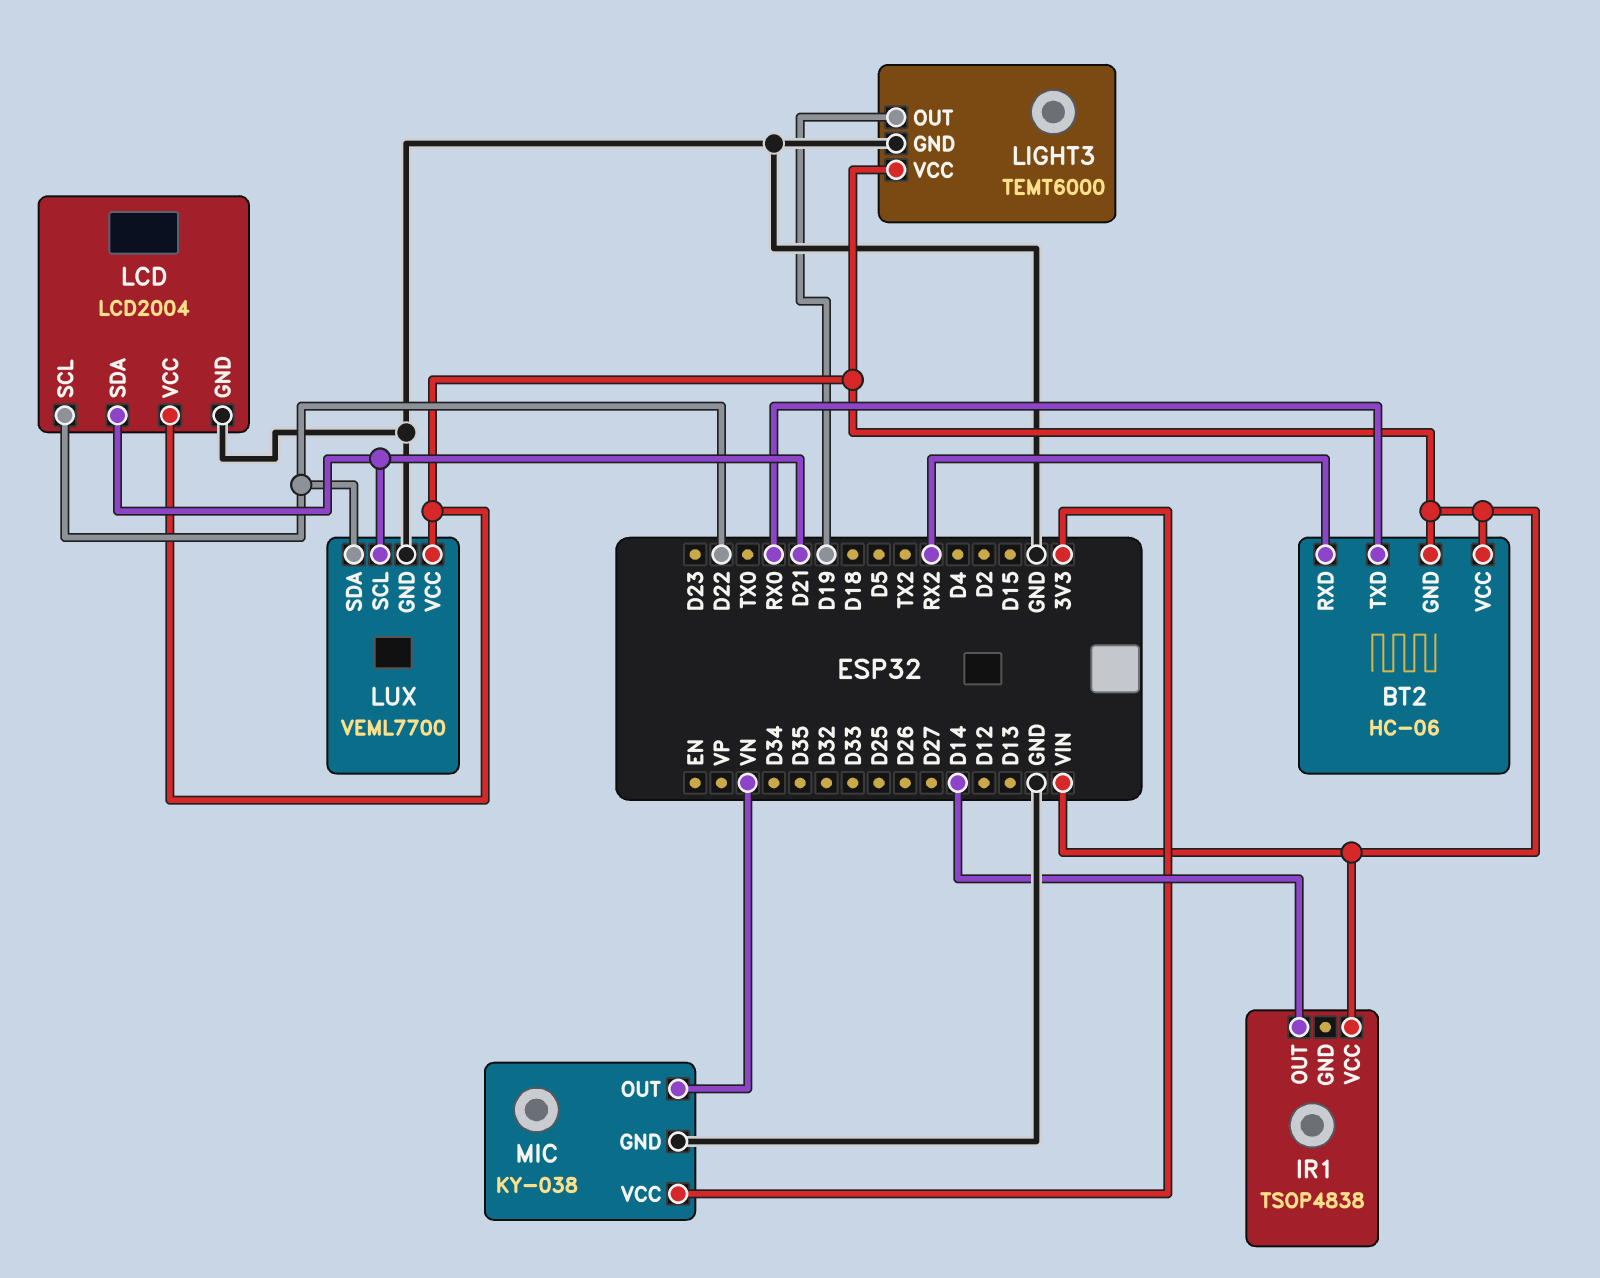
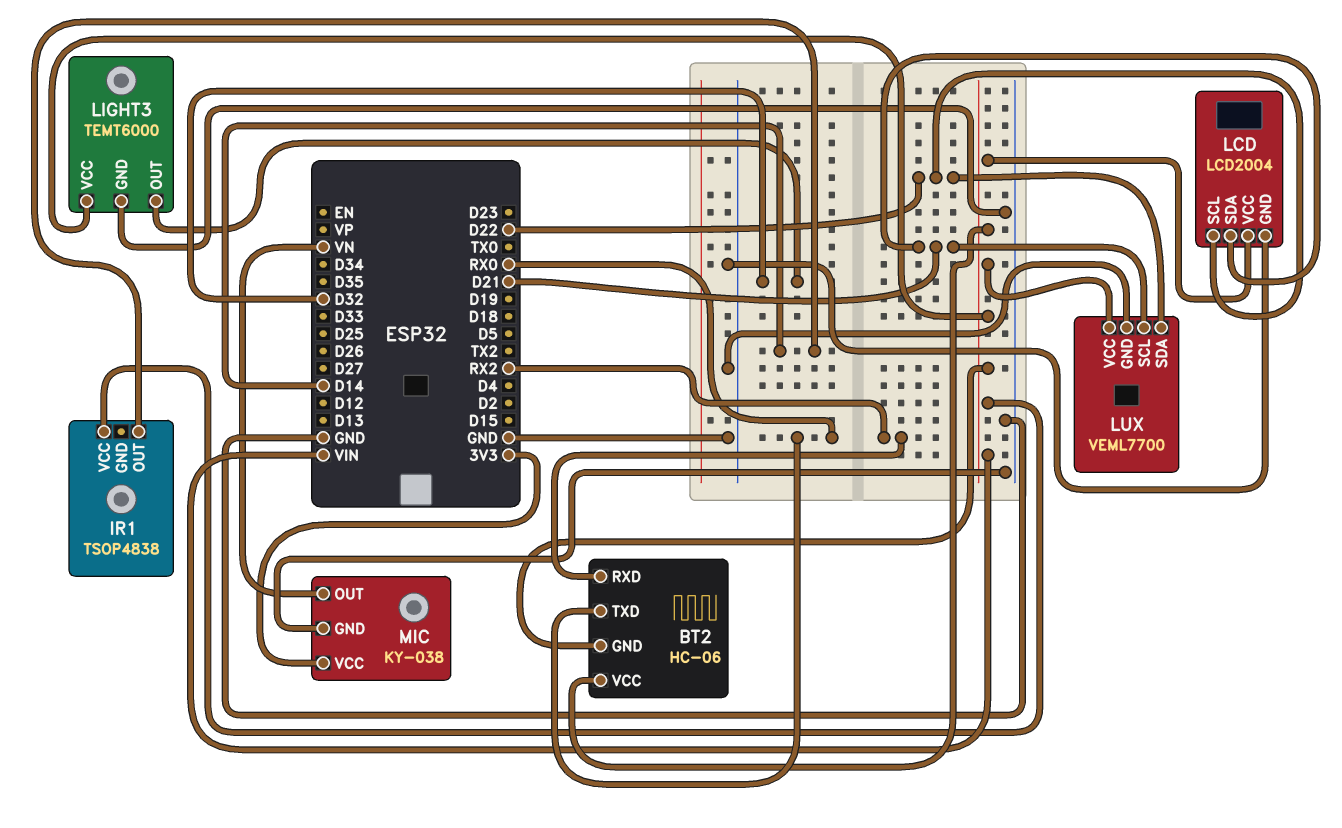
LIGHT3 pin OUT: D19 -> D32

